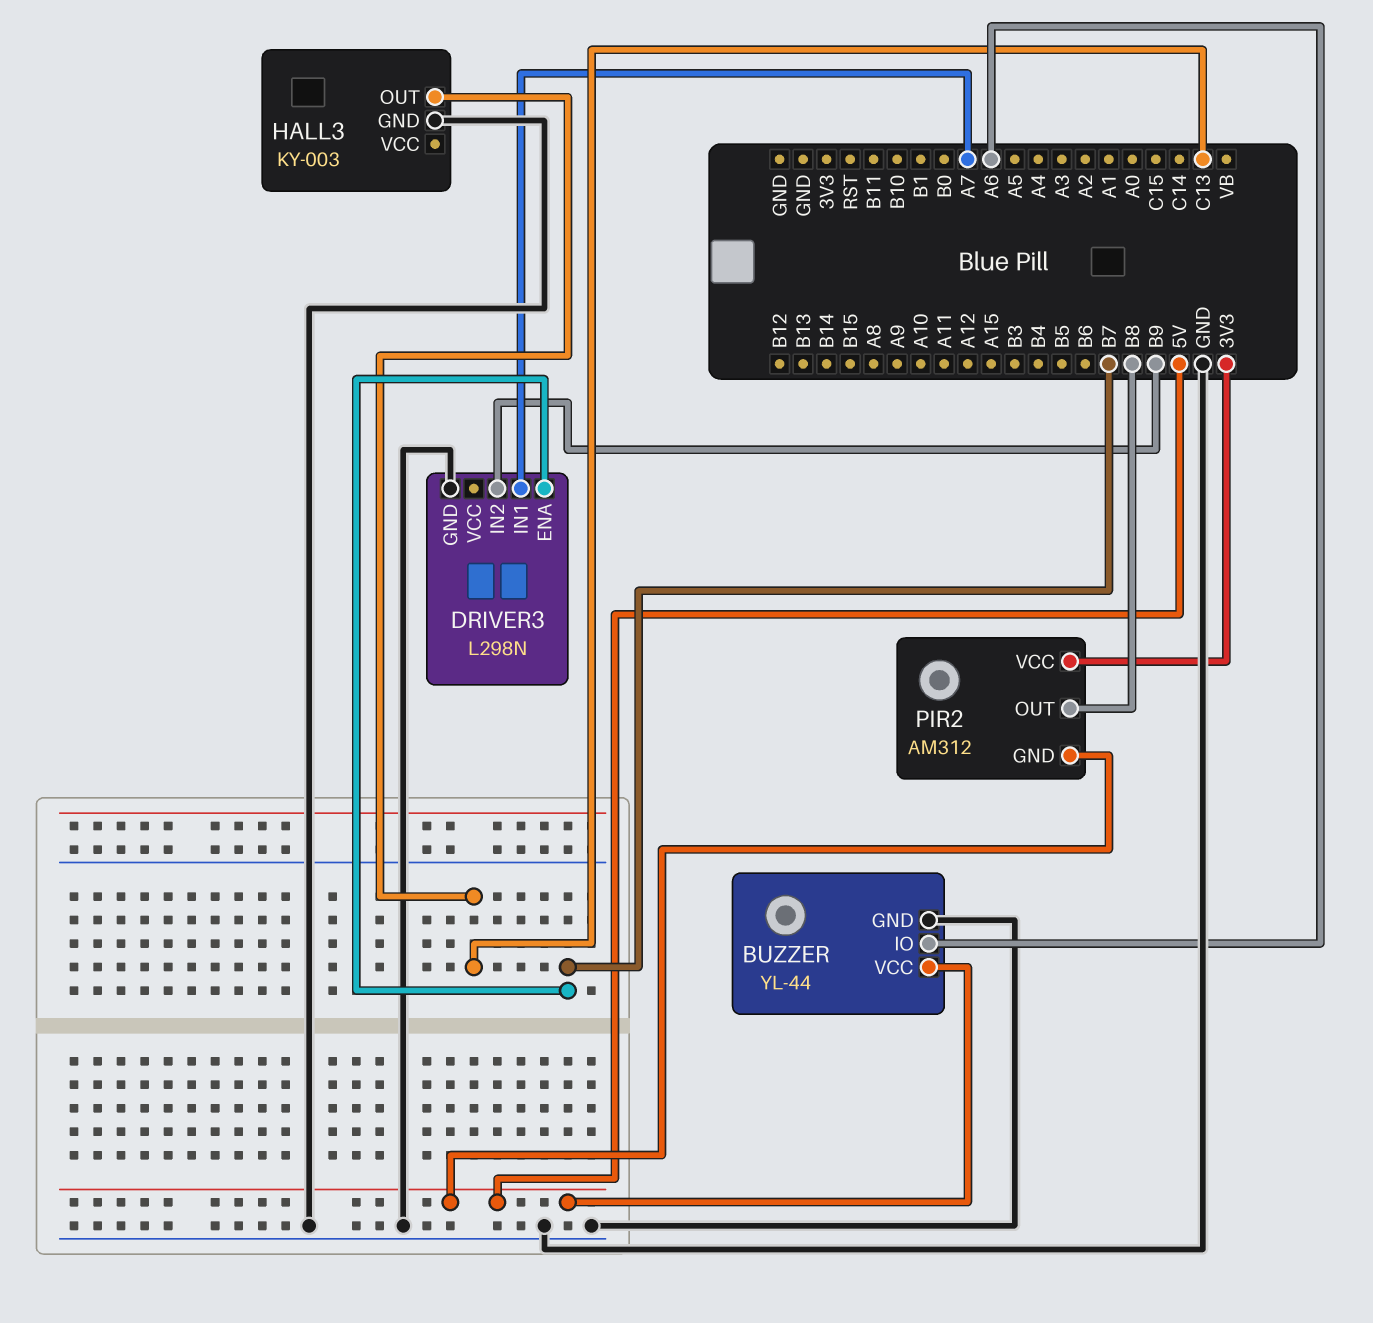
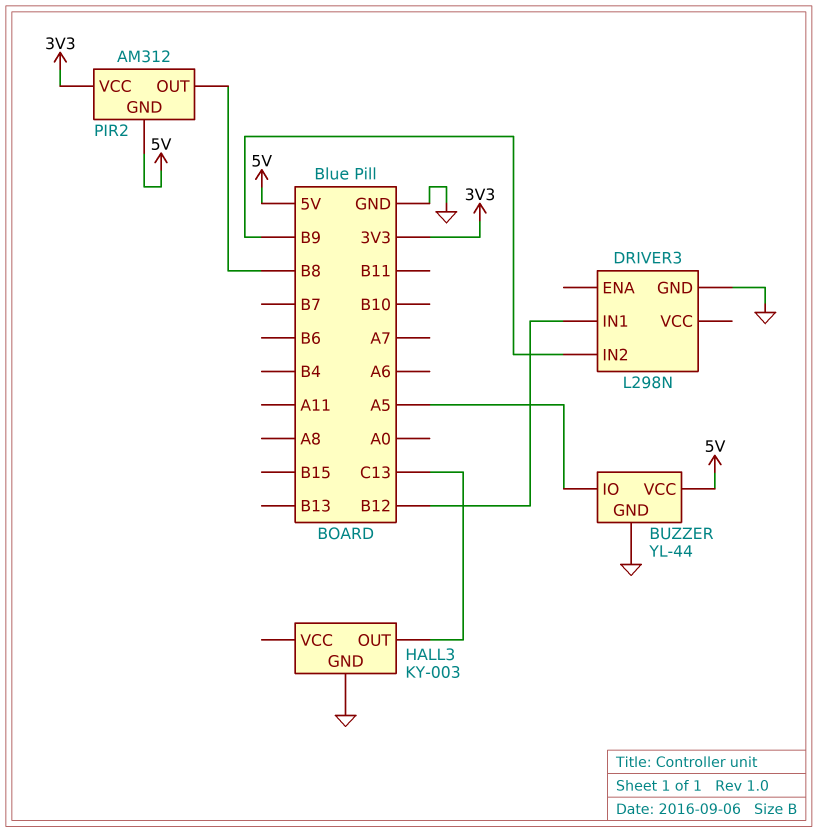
BUZZER pin IO: A6 -> A5
DRIVER3 pin ENA: B7 -> none
DRIVER3 pin IN1: A7 -> B12

